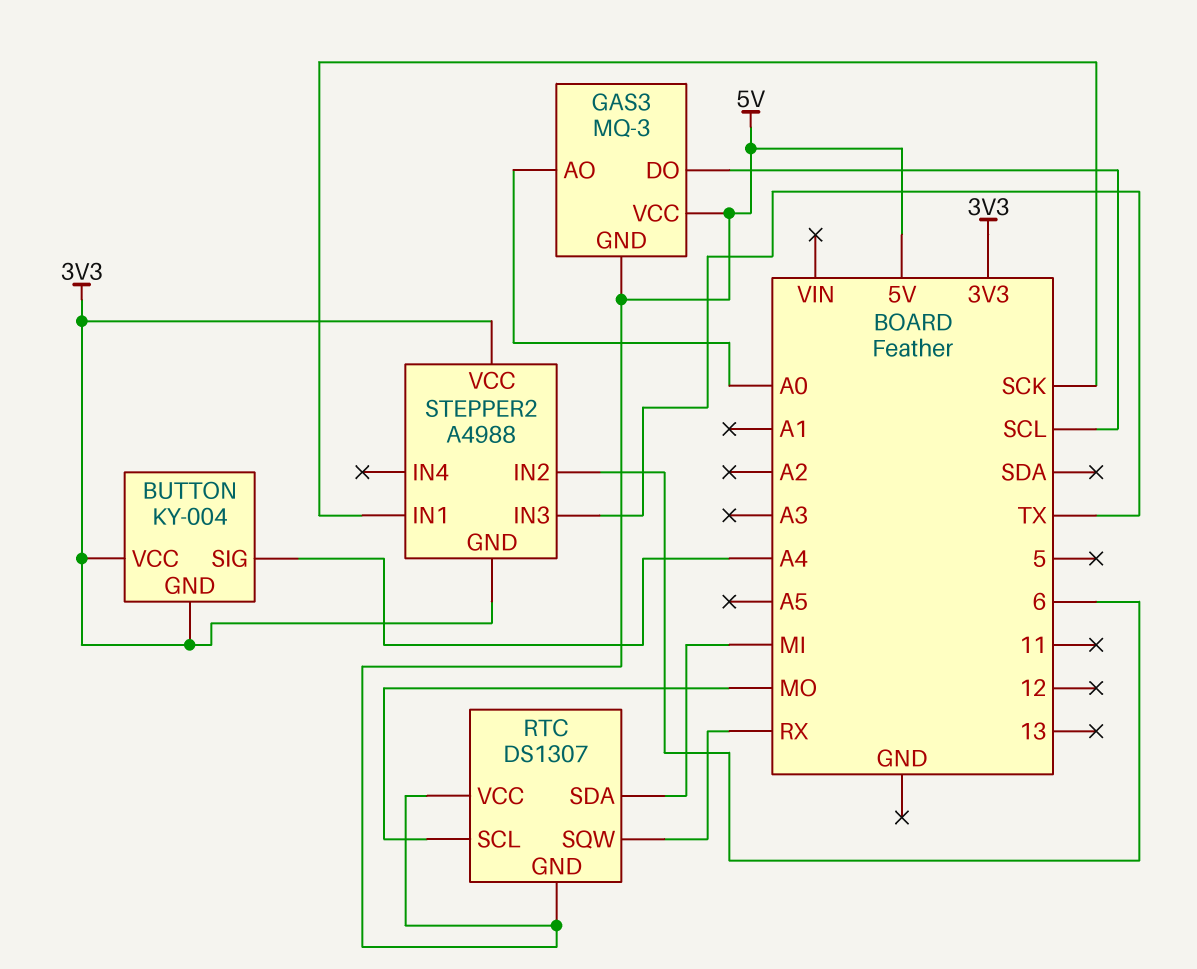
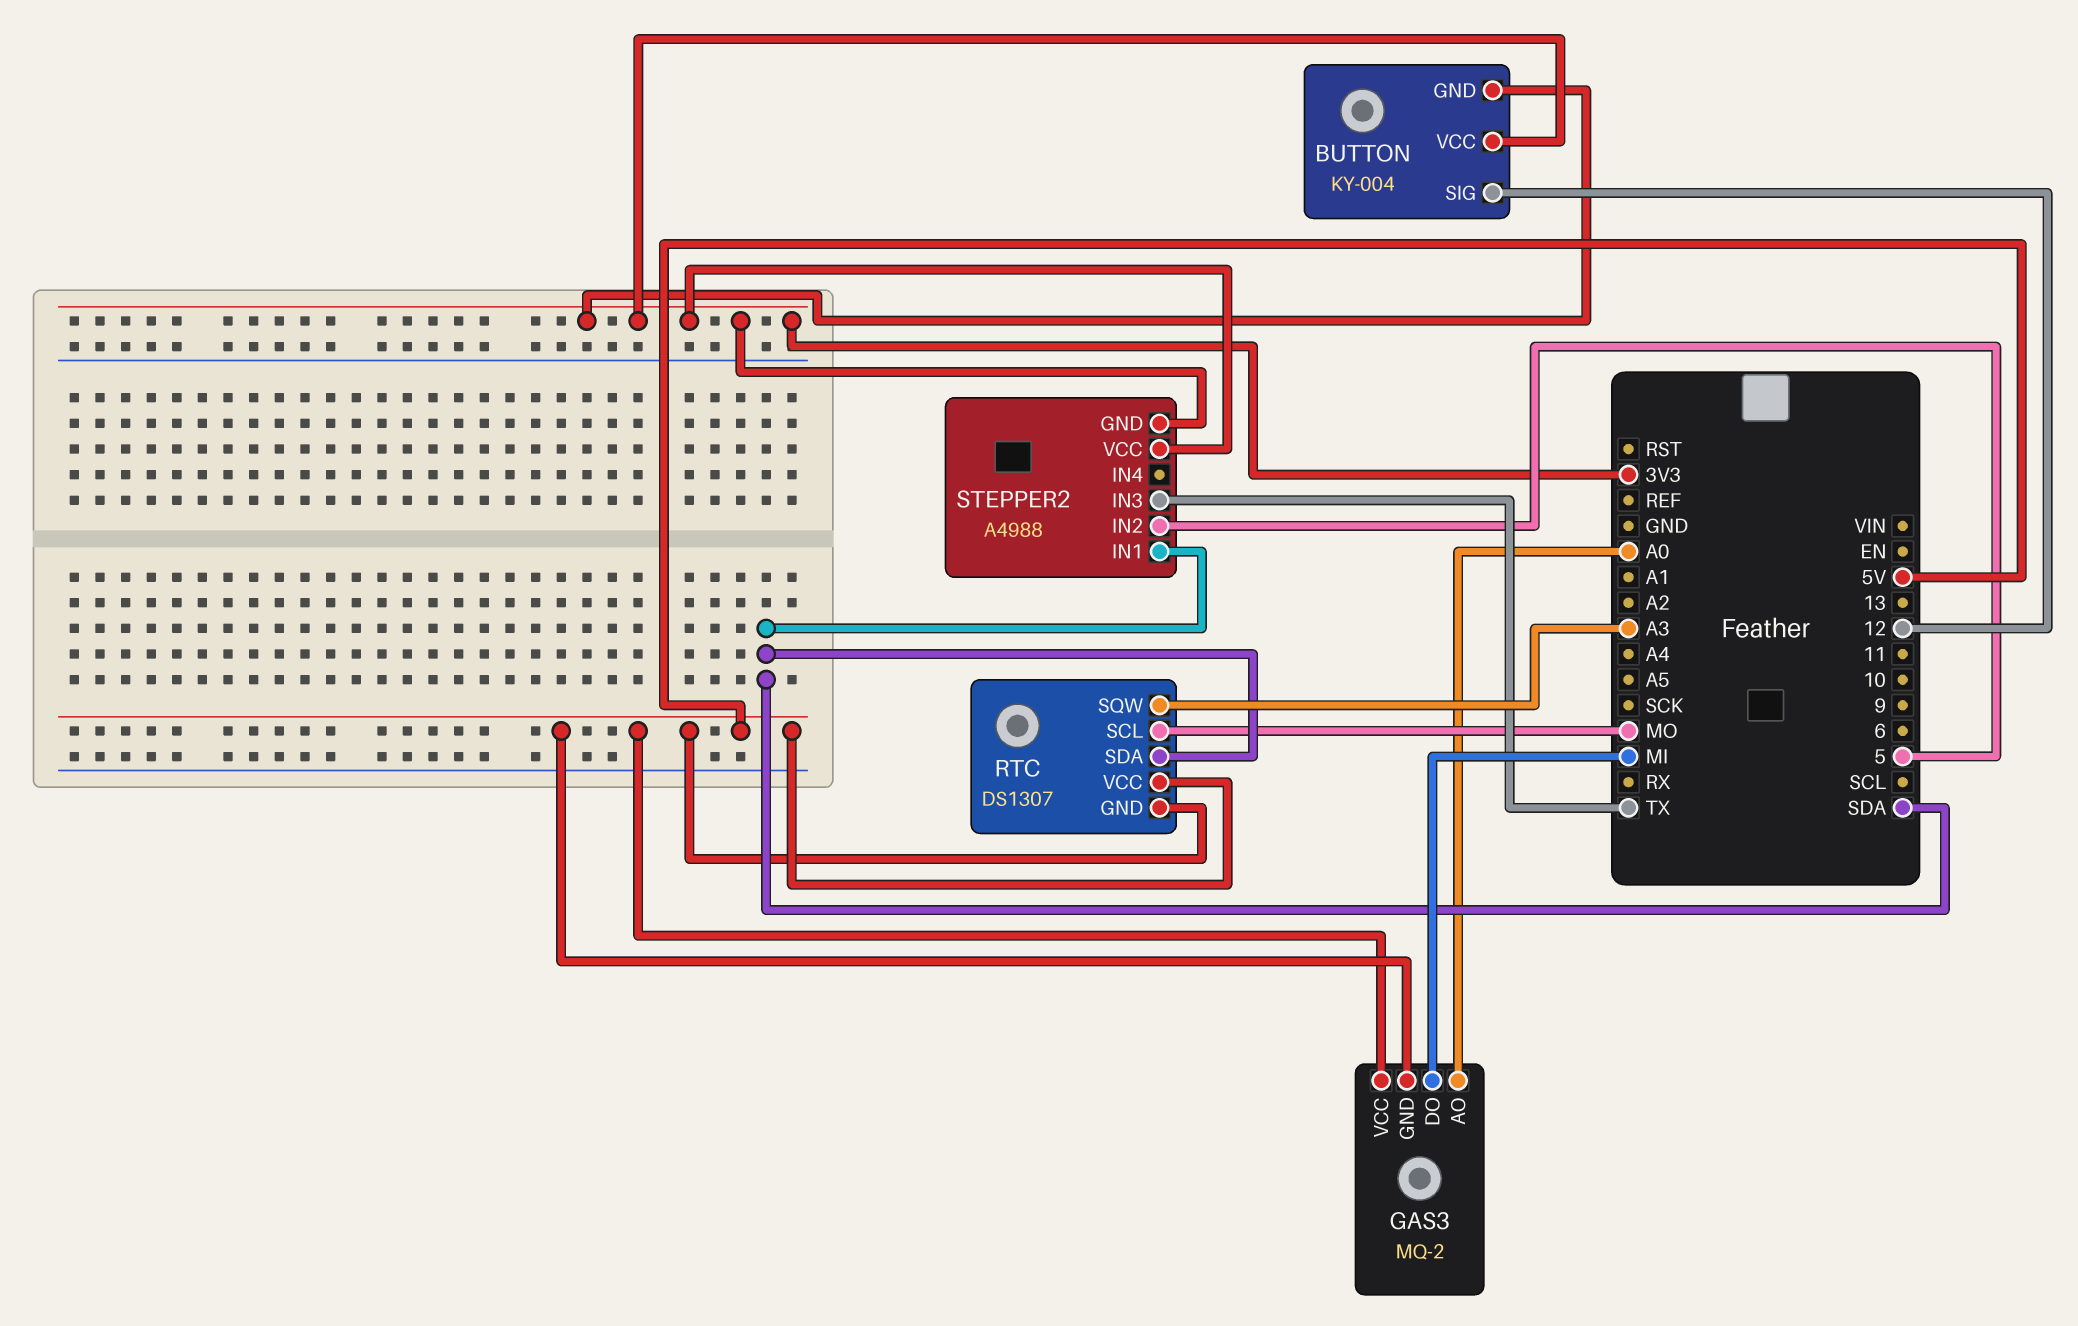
BUTTON pin SIG: A4 -> 12
GAS3: MQ-3 -> MQ-2
GAS3 pin DO: SCL -> MI
RTC pin SDA: MI -> SDA
RTC pin SQW: RX -> A3
STEPPER2 pin IN1: SCK -> SDA
STEPPER2 pin IN2: 6 -> 5

